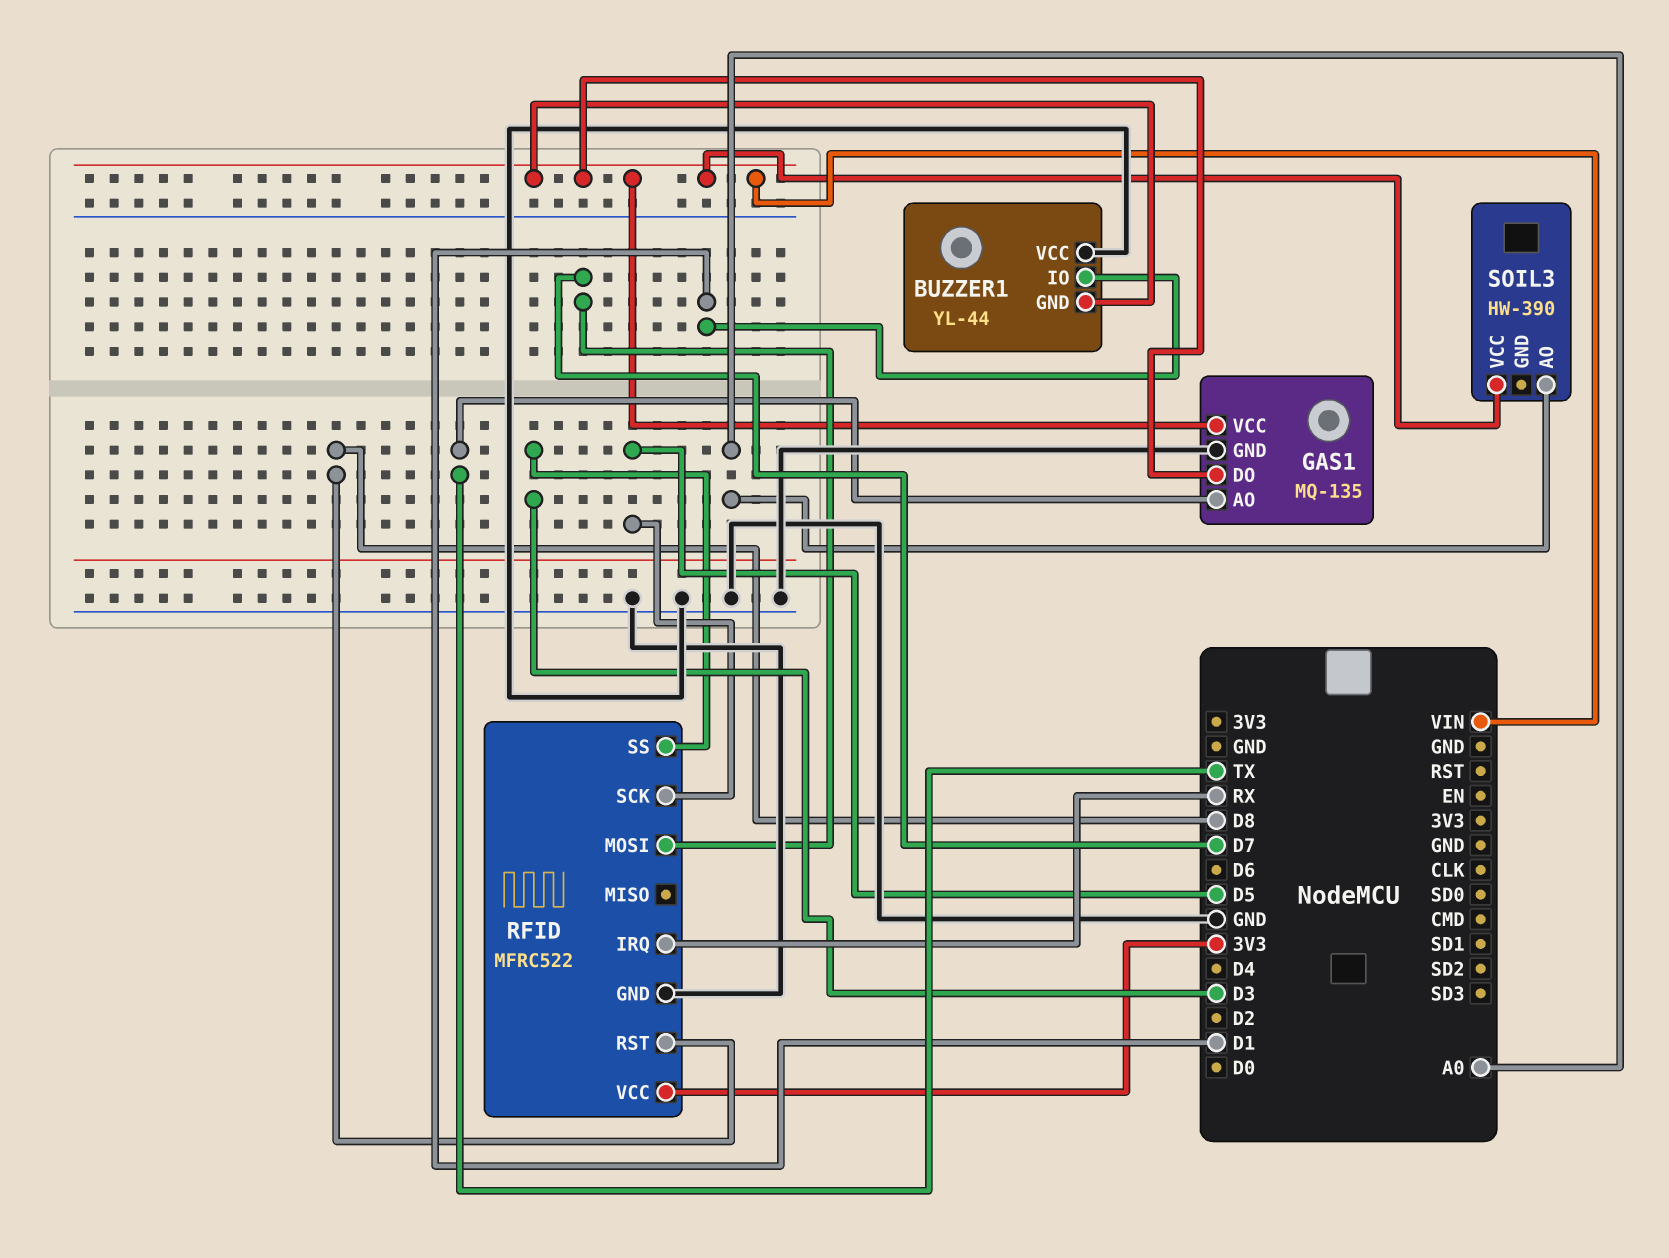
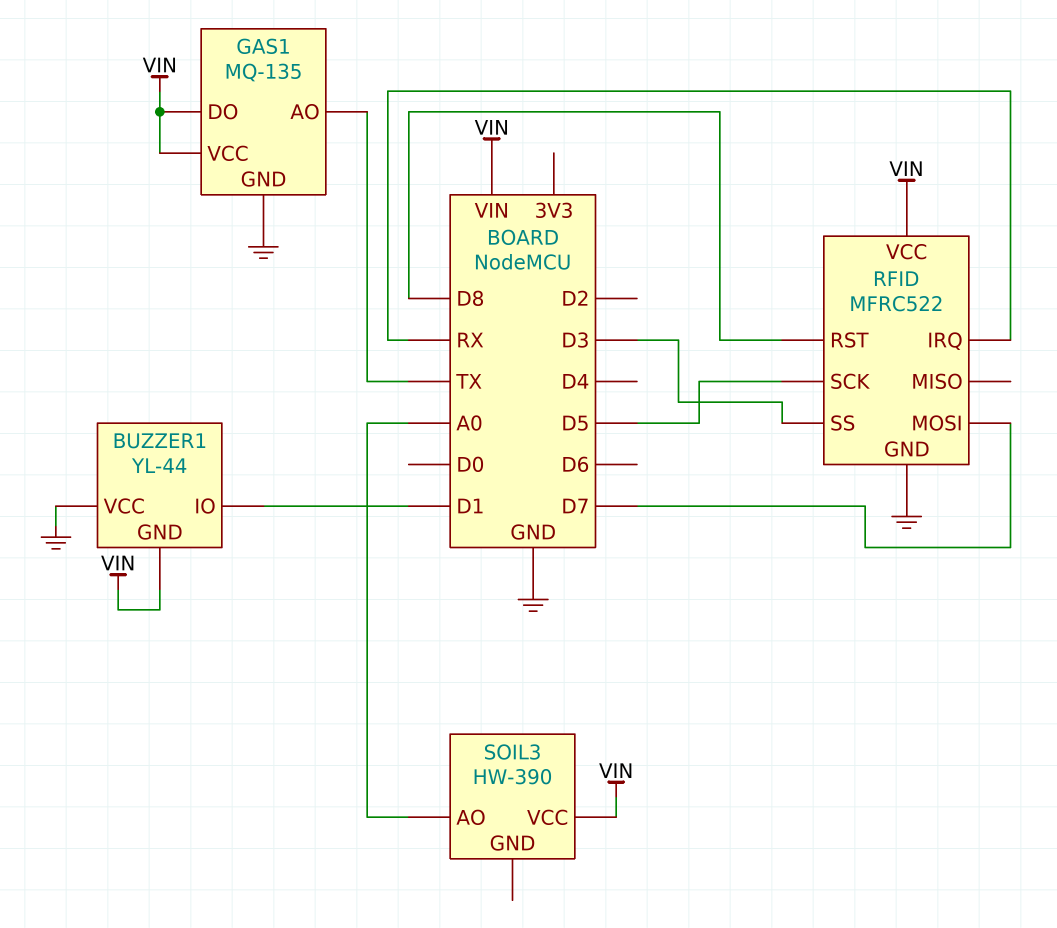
RFID pin VCC: 3V3 -> VIN

